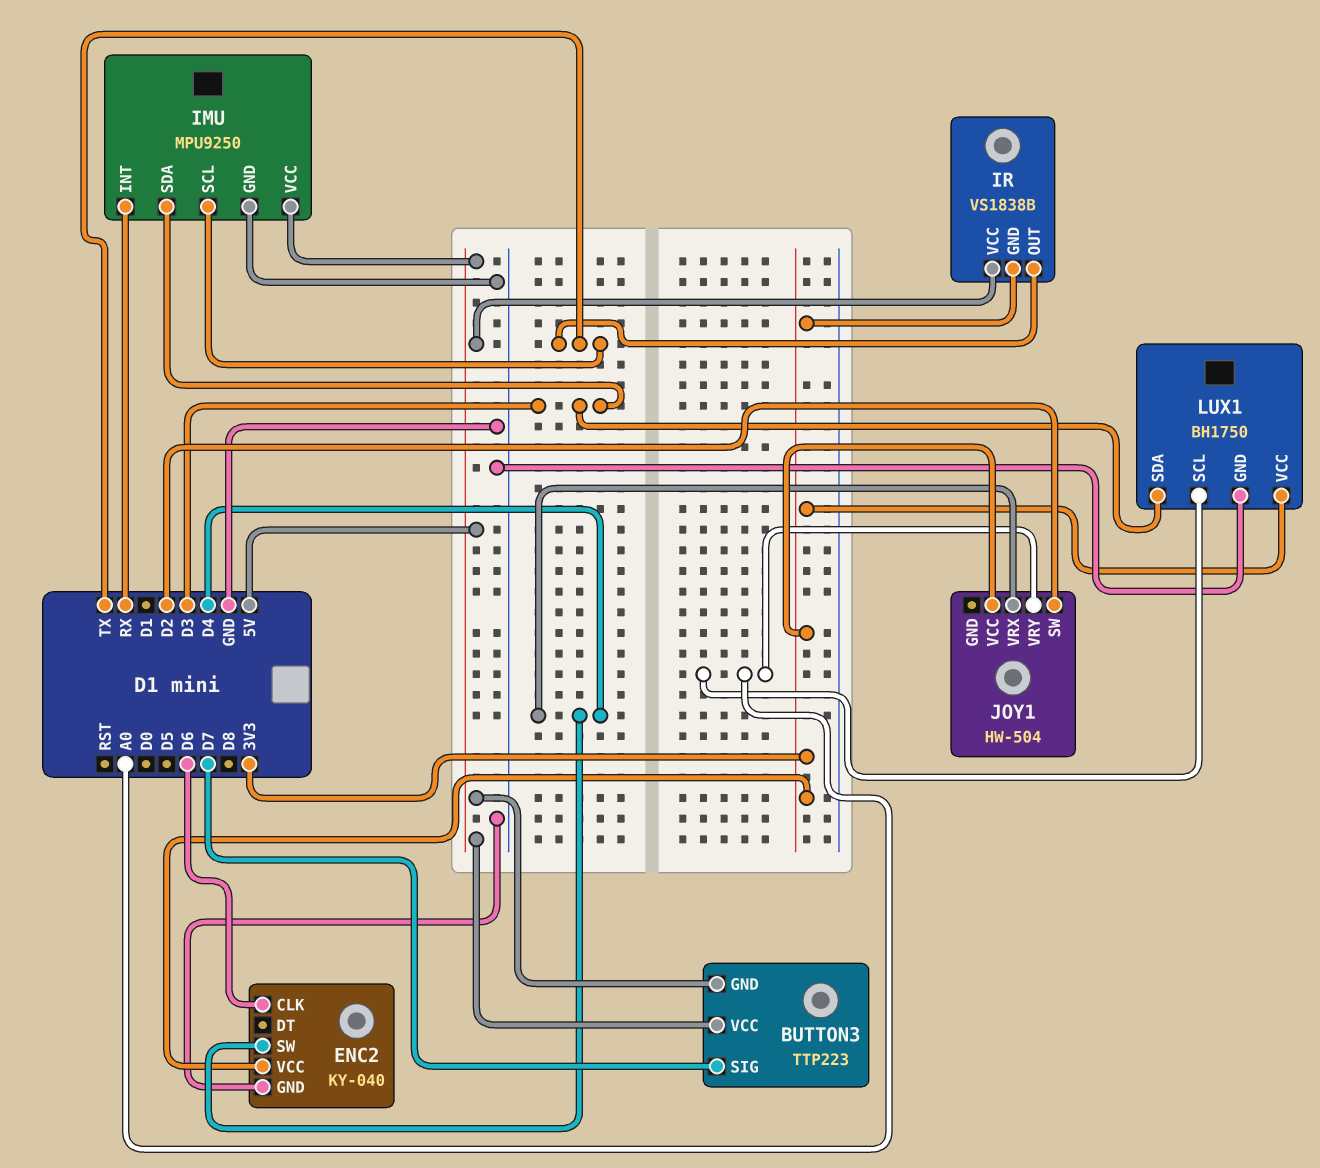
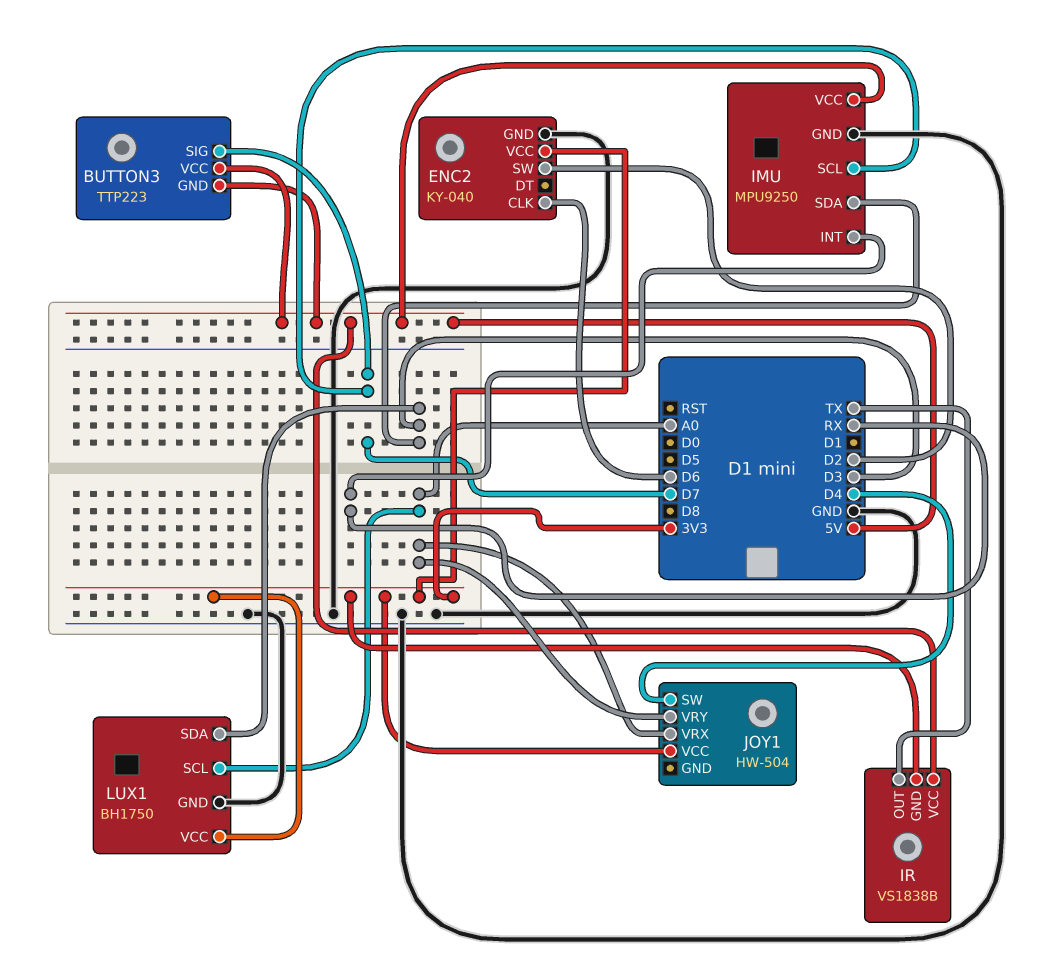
ENC2 pin SW: D4 -> D2
IMU pin SCL: TX -> D7
JOY1 pin SW: D2 -> D4
JOY1 pin VRX: D4 -> A0

